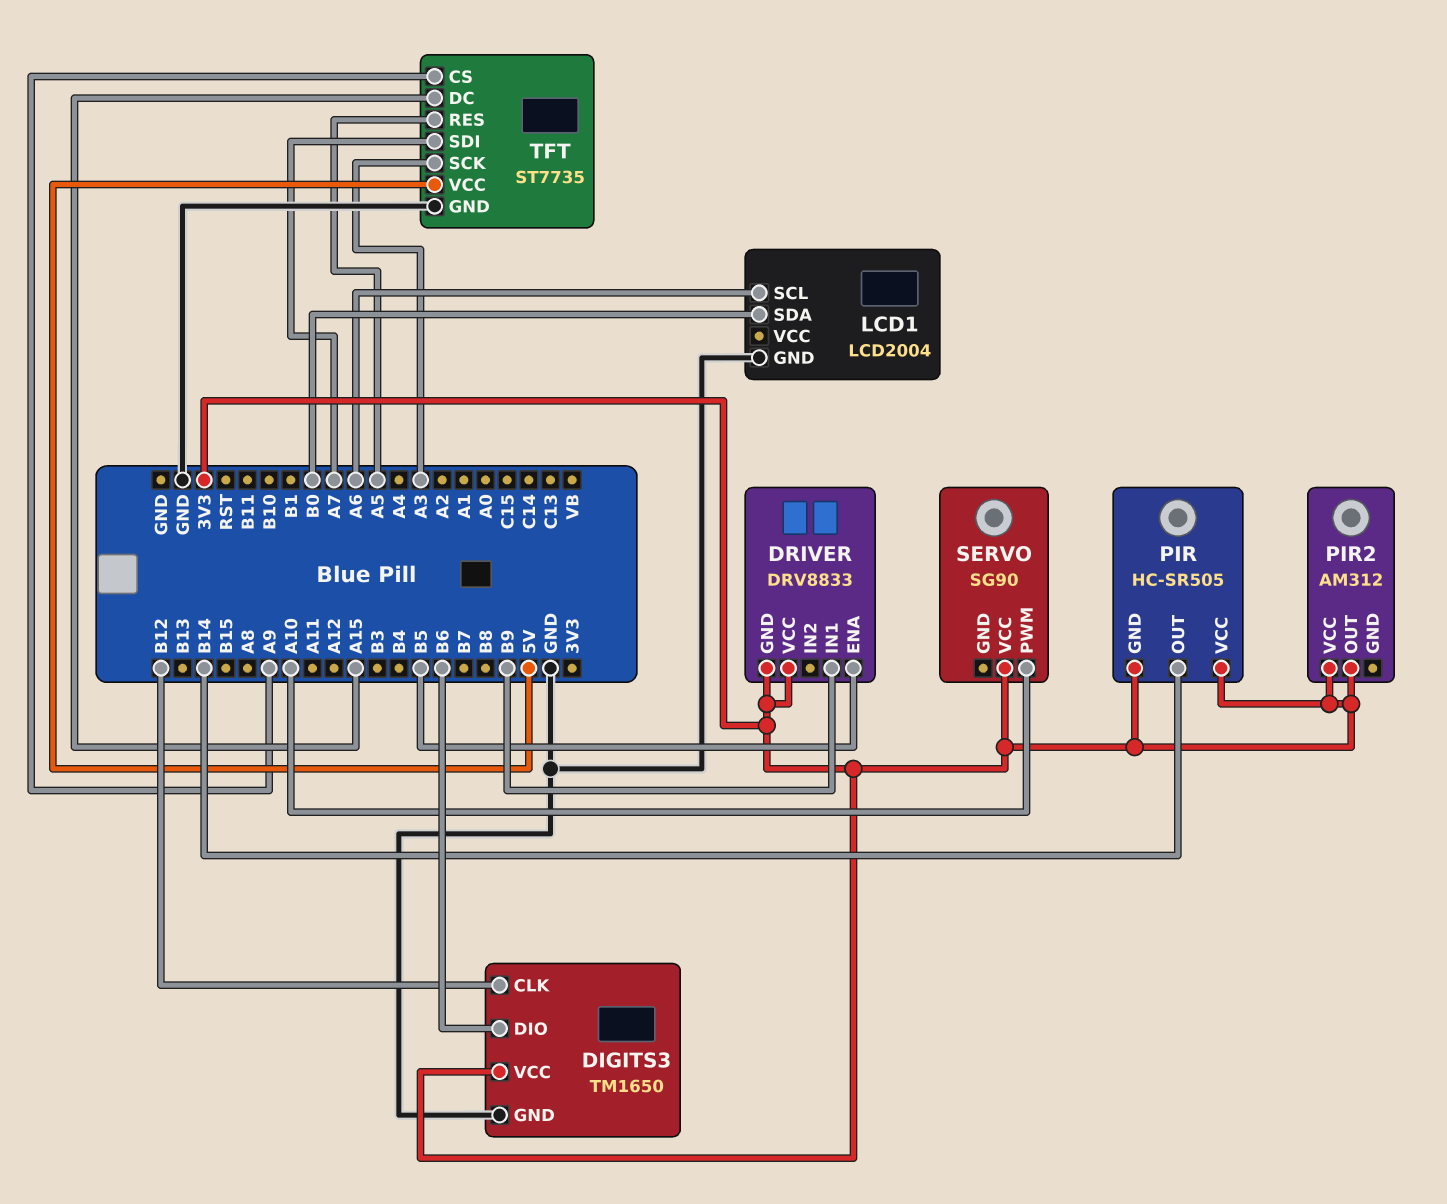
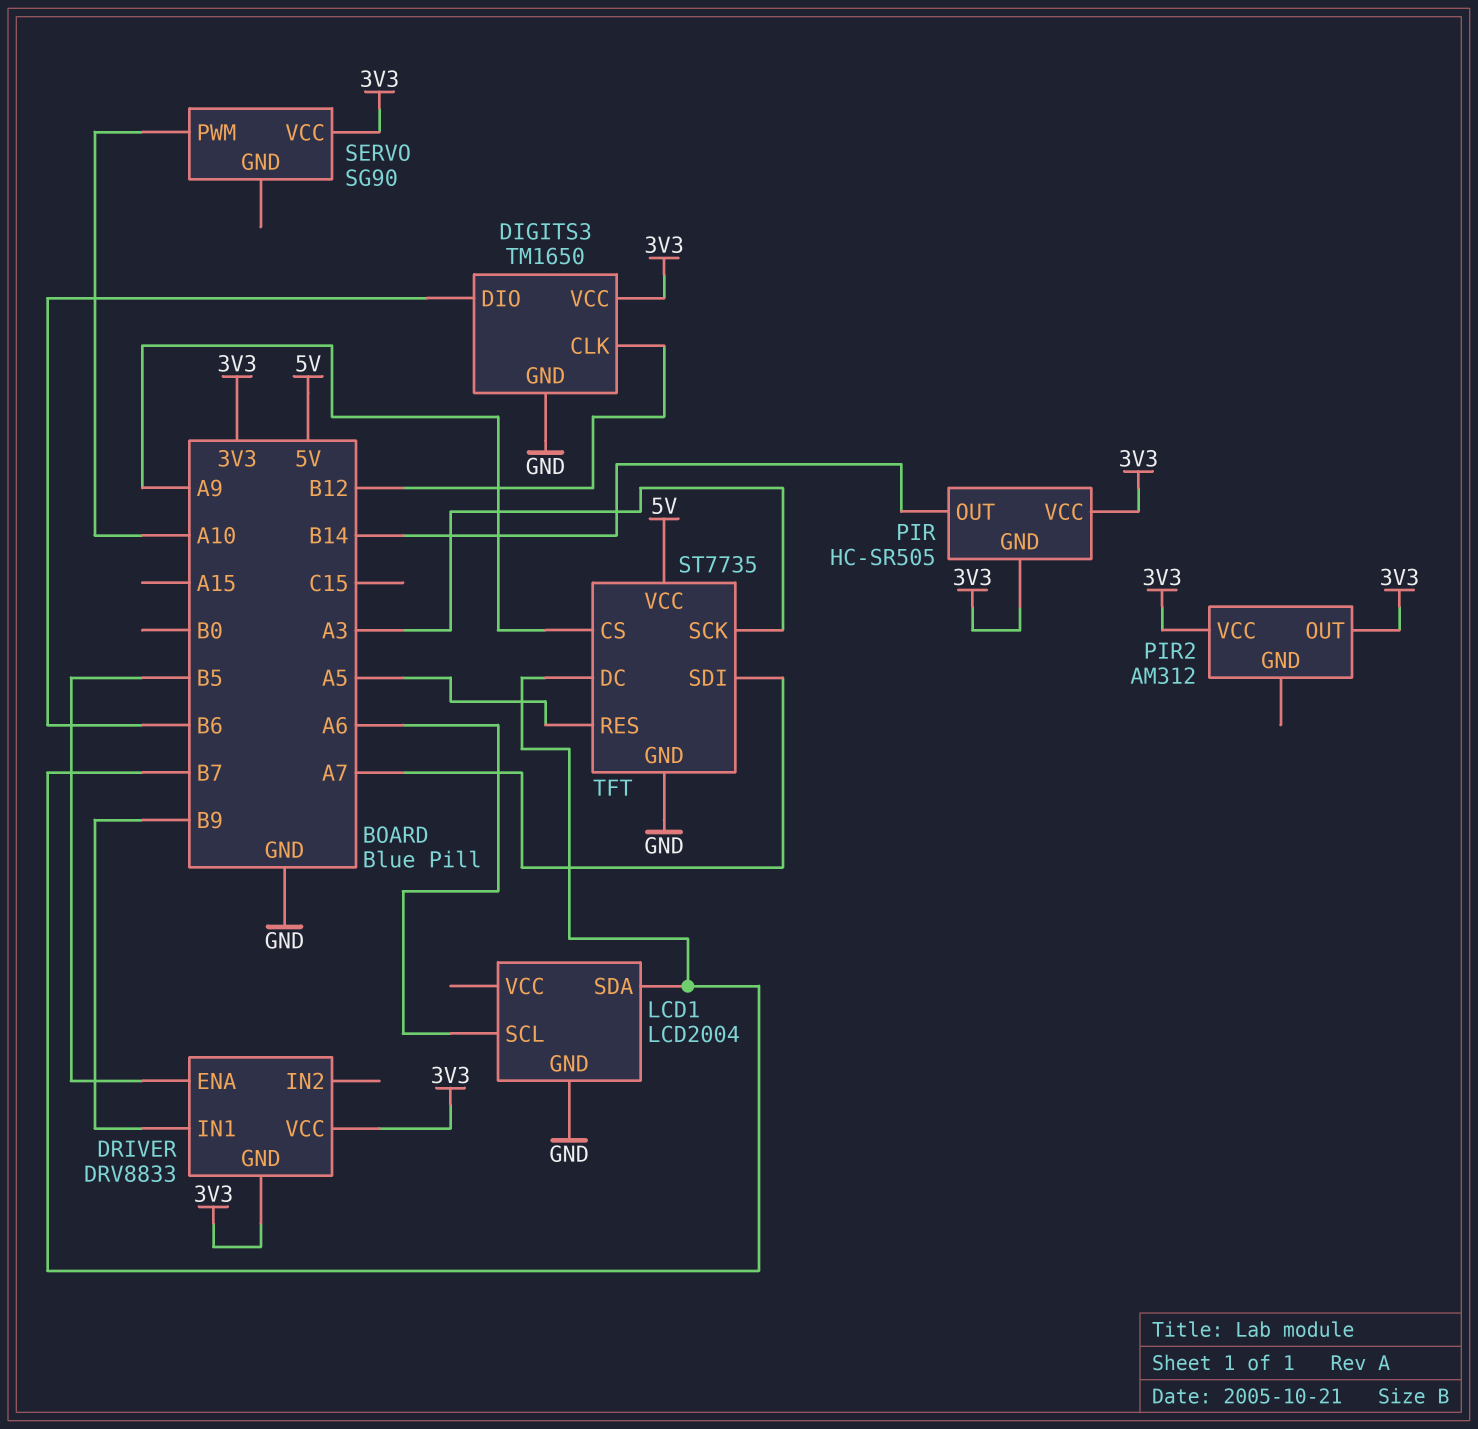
LCD1 pin SDA: B0 -> B7
TFT pin DC: A15 -> B7

